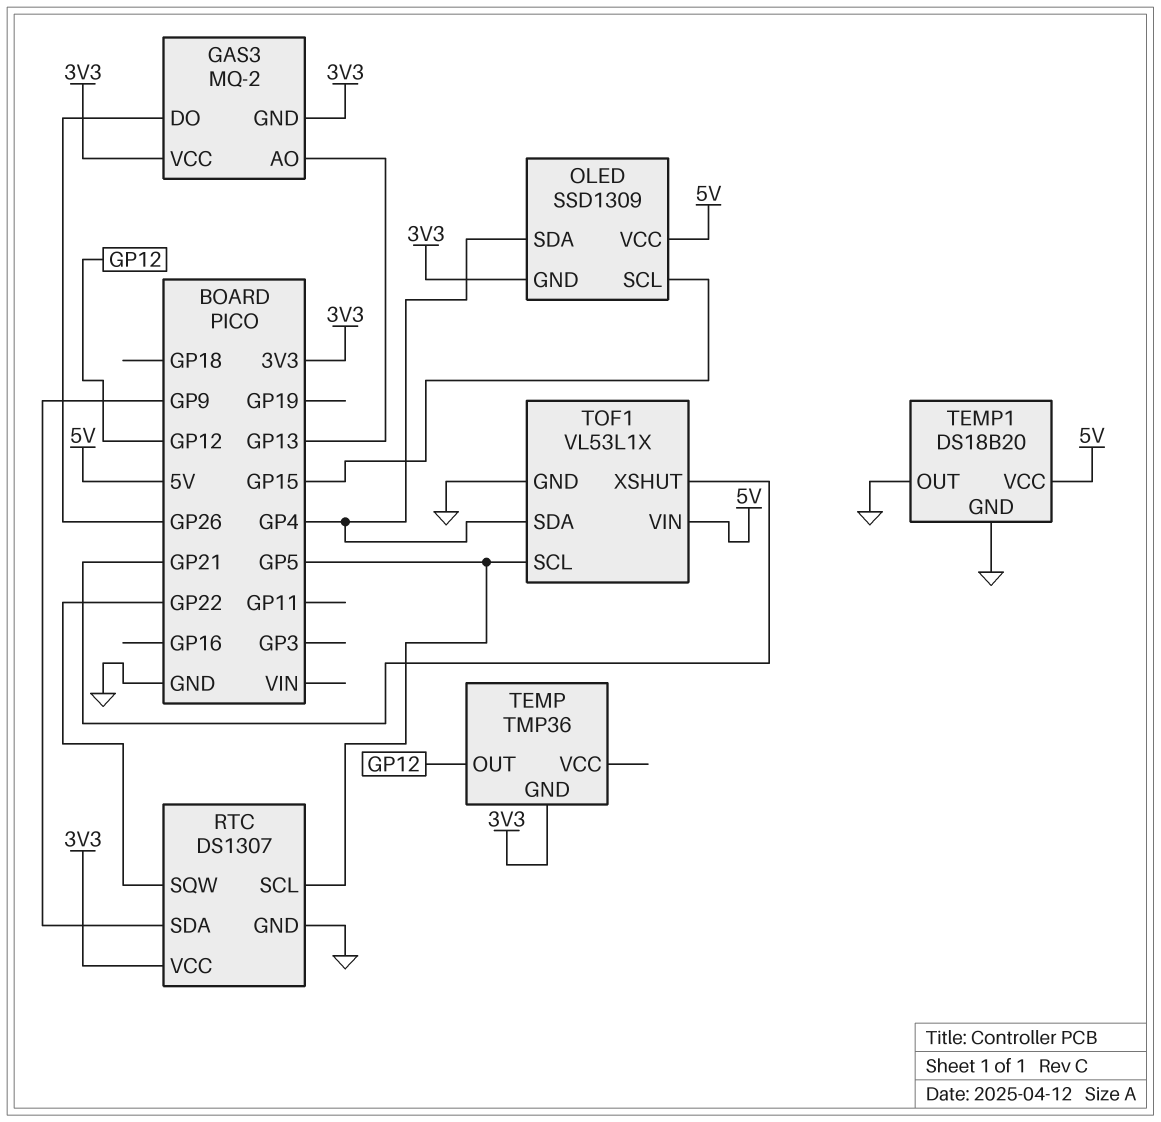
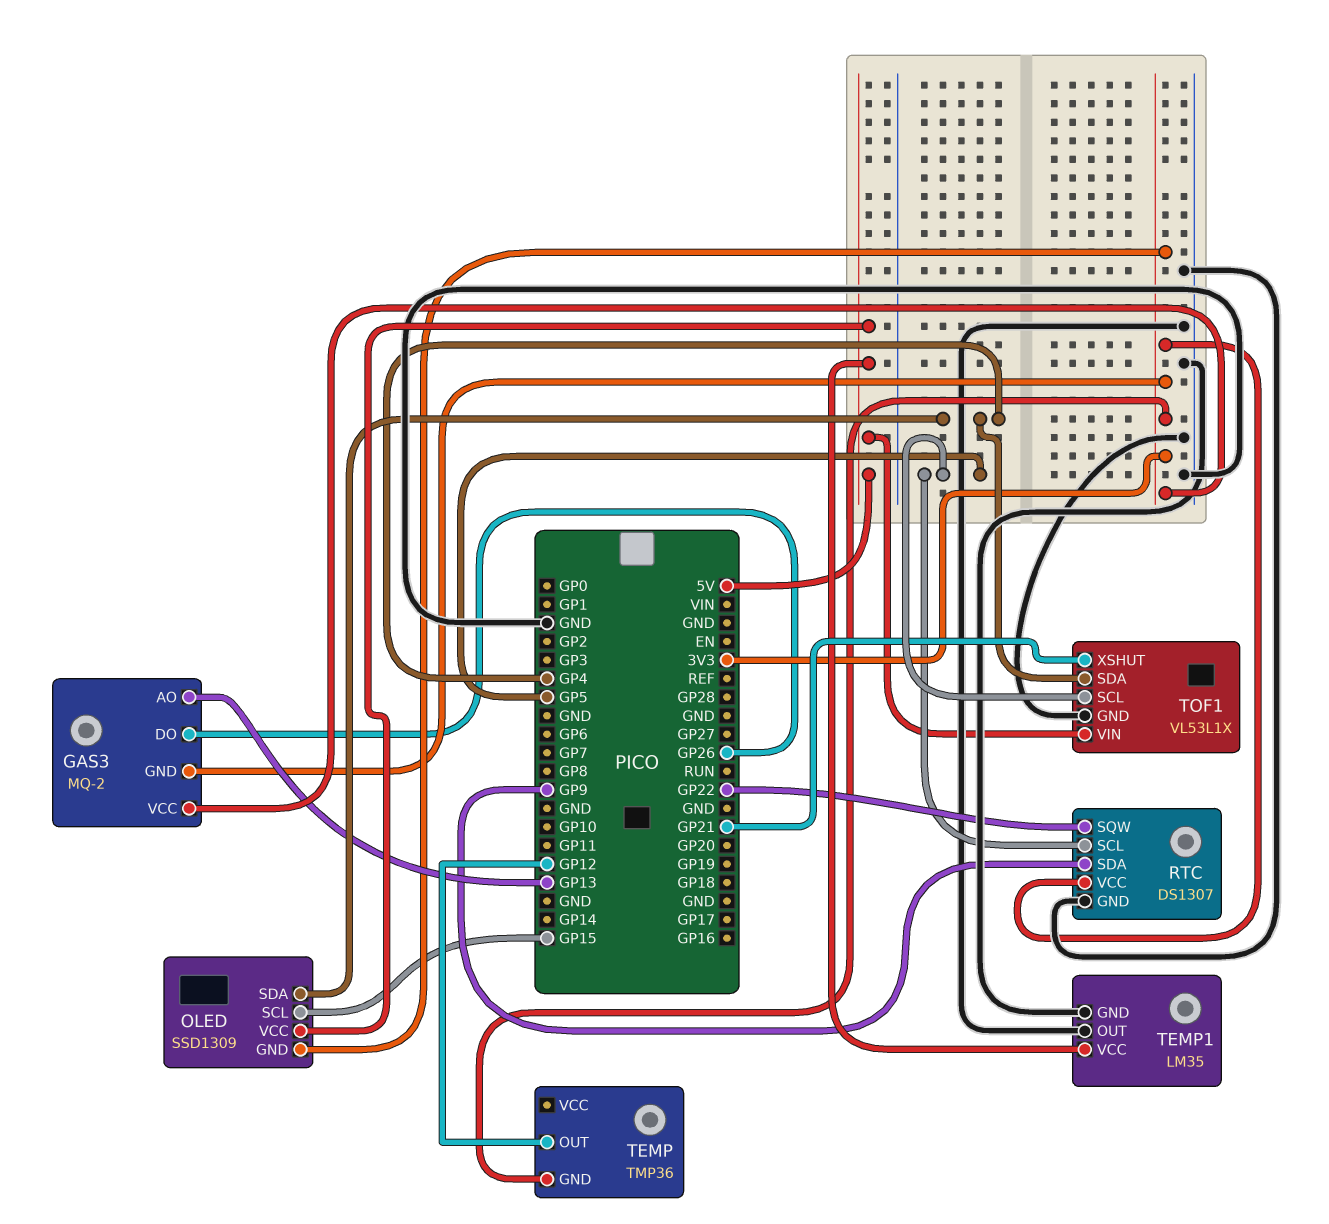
TEMP1: DS18B20 -> LM35

